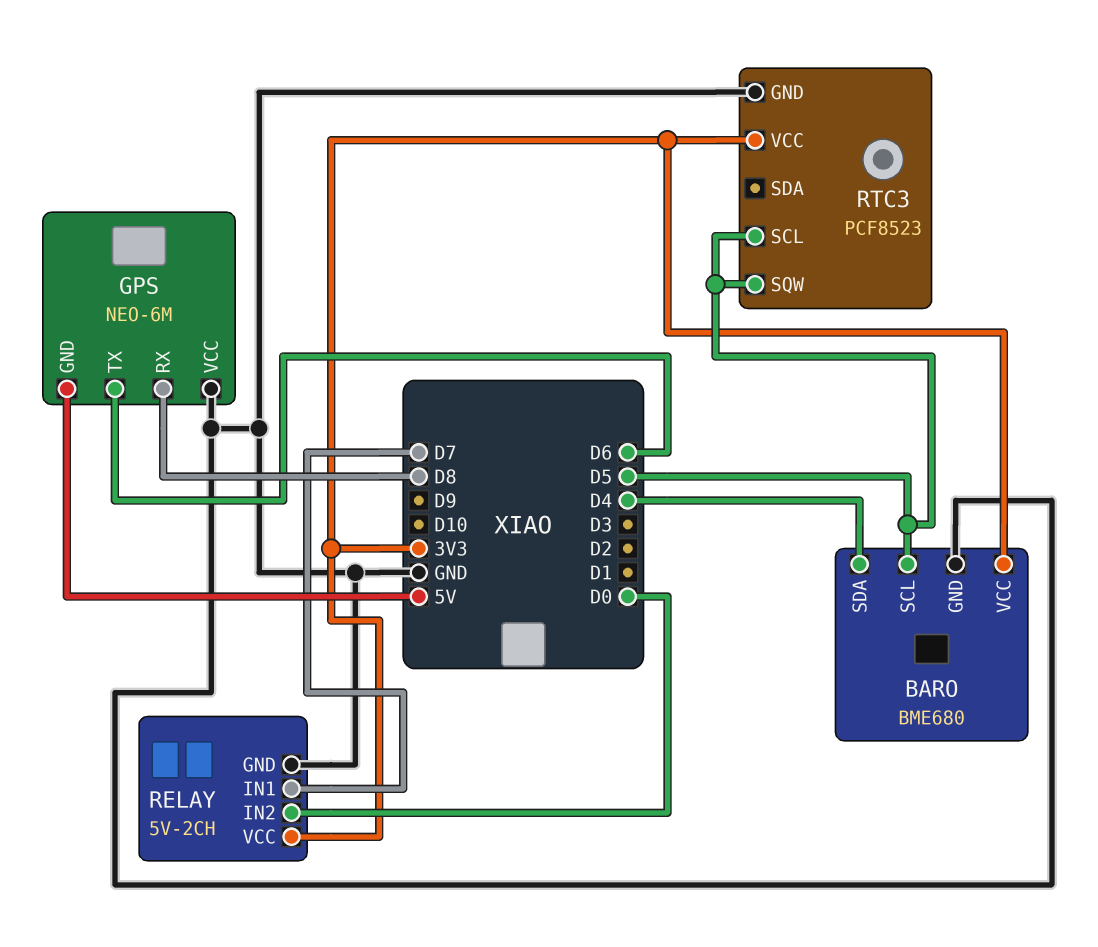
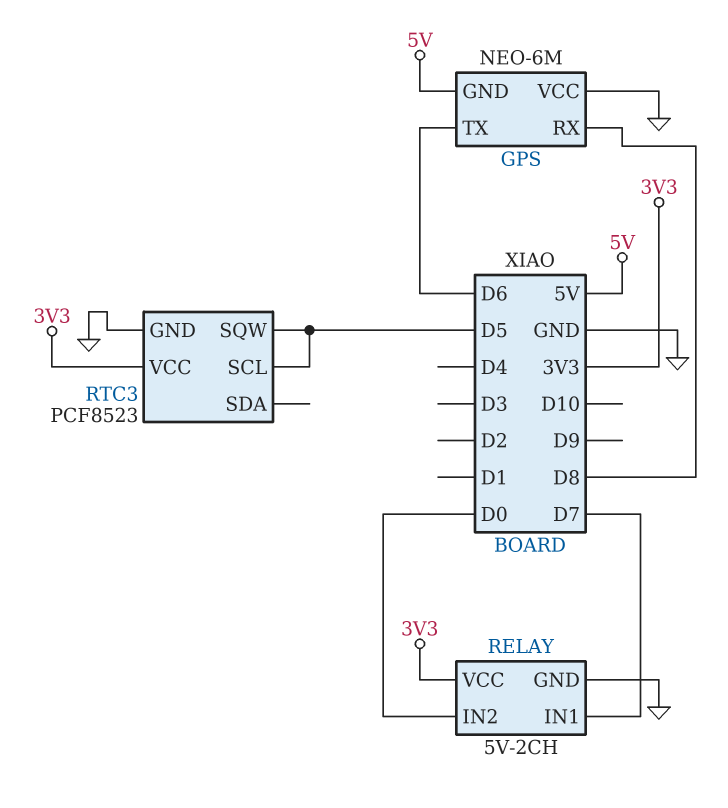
BARO: BME680 -> none
BARO pin GND: GND -> none
BARO pin SCL: D5 -> none
BARO pin SDA: D4 -> none
BARO pin VCC: 3V3 -> none

